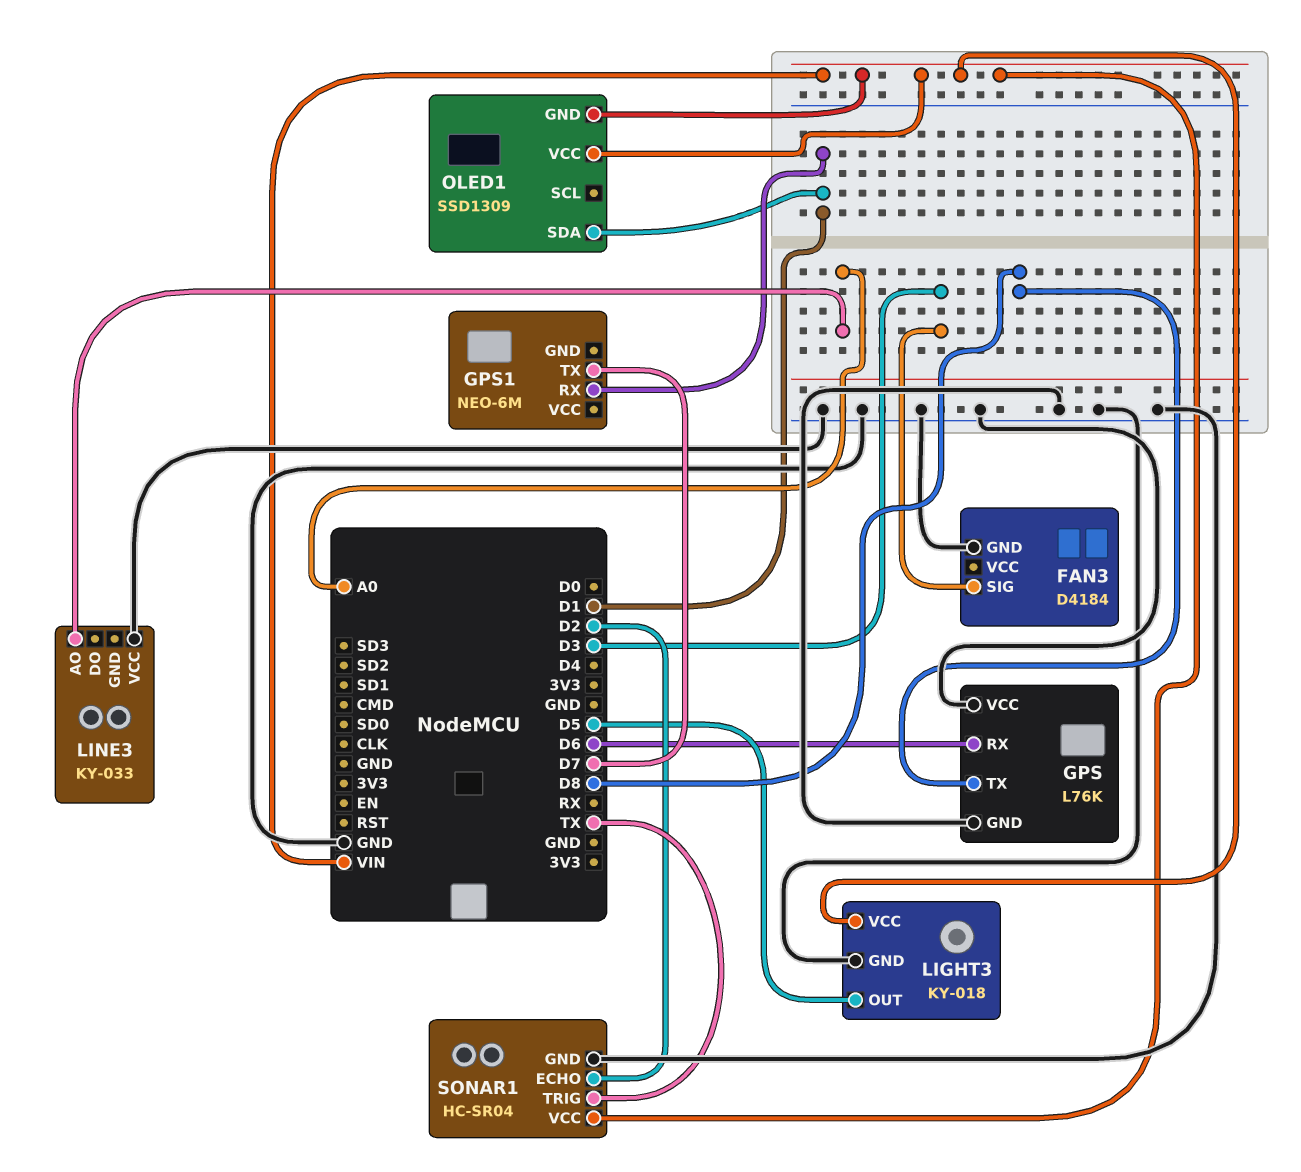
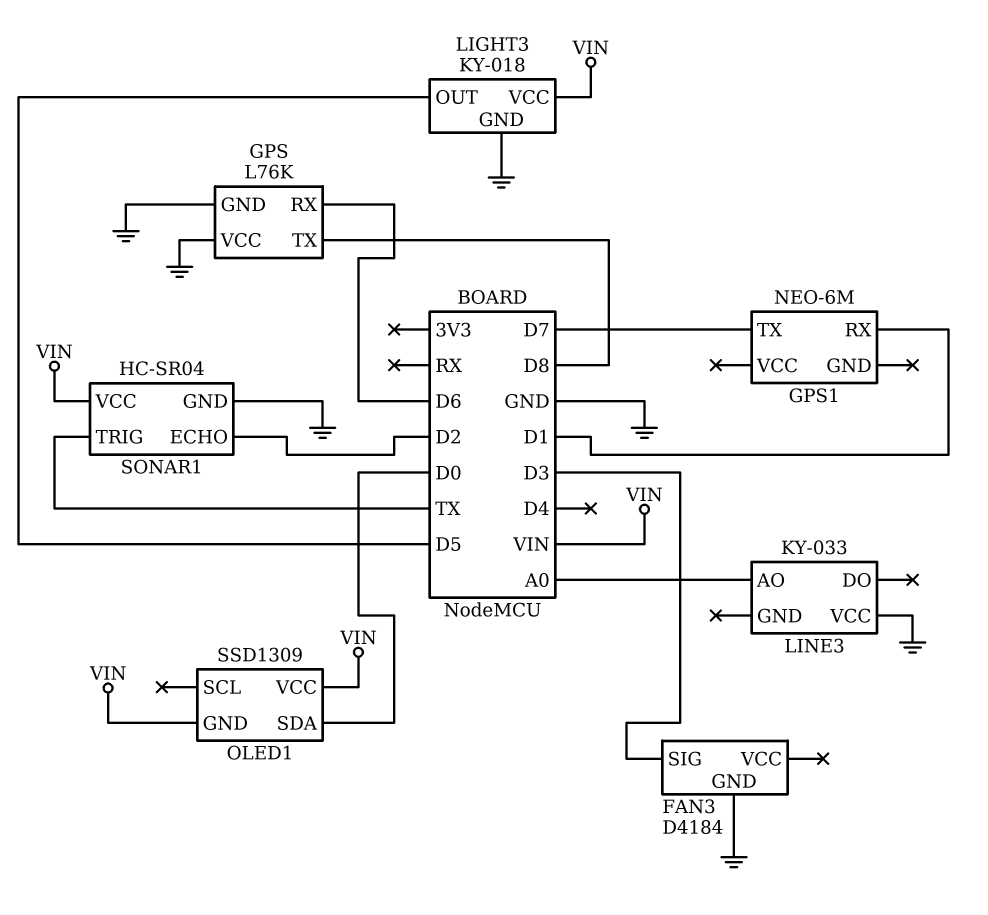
OLED1 pin SDA: D1 -> D0

